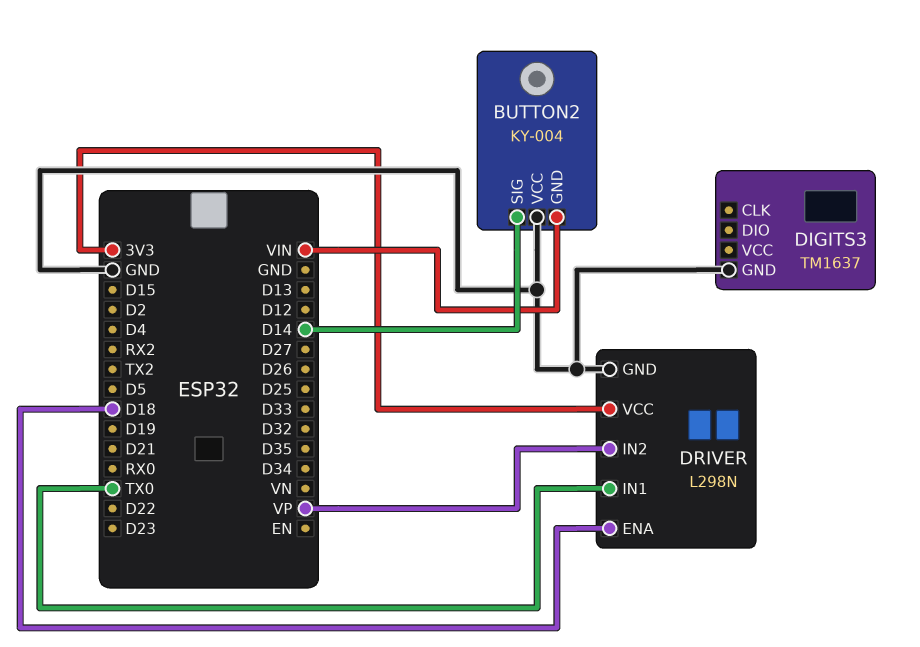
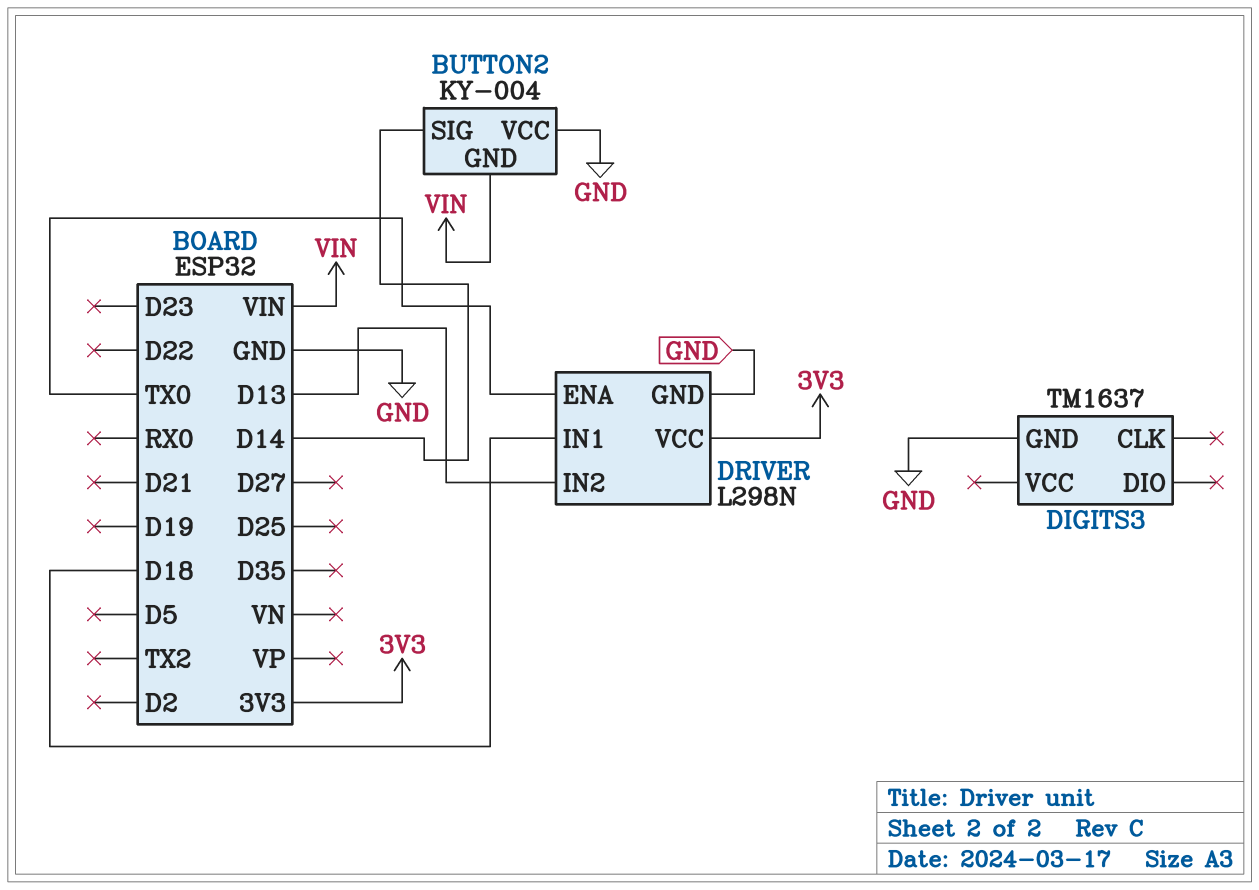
DRIVER pin ENA: D18 -> TX0
DRIVER pin IN1: TX0 -> D18
DRIVER pin IN2: VP -> D13

